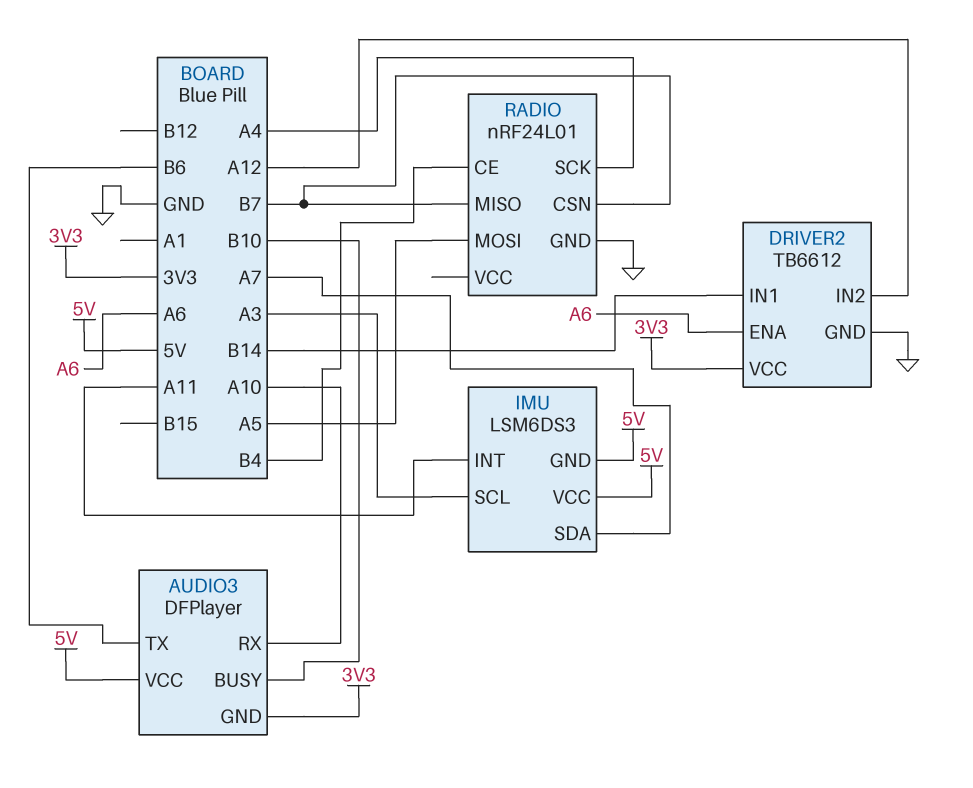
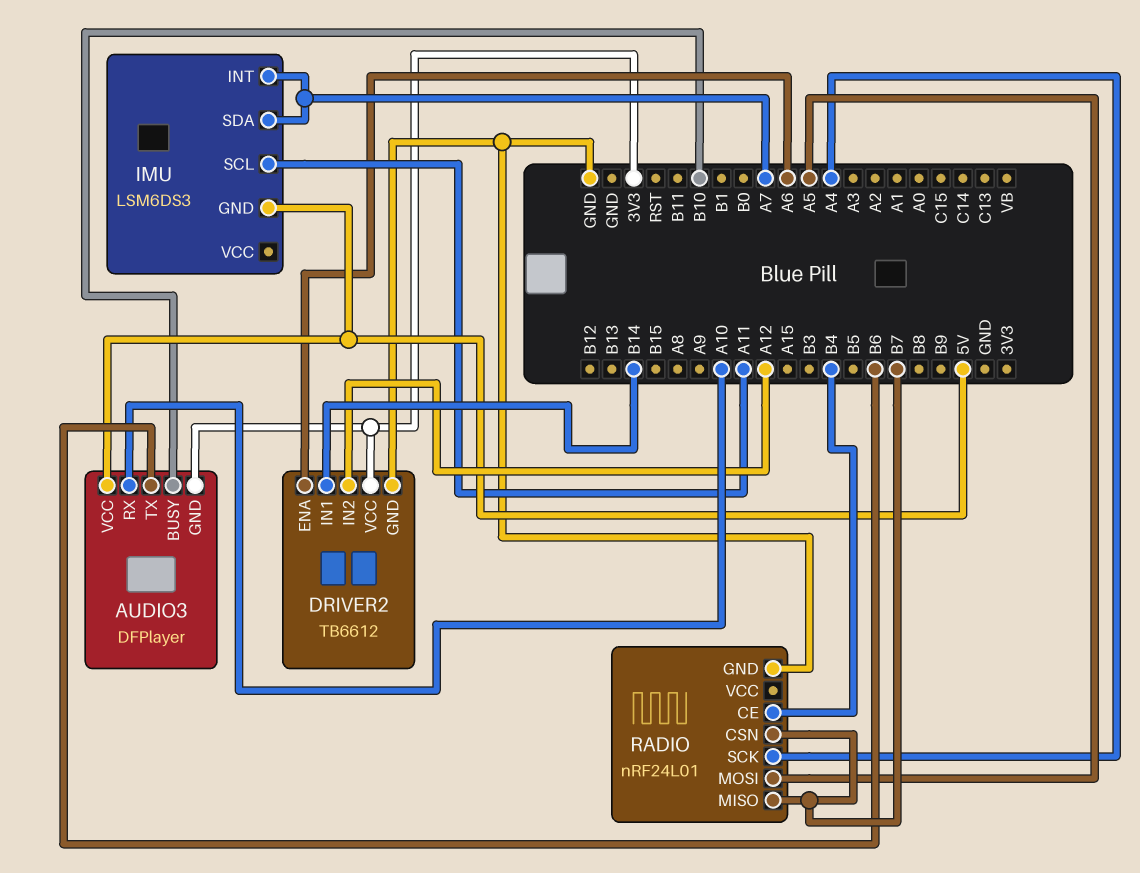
IMU pin INT: A11 -> A7
IMU pin SCL: A3 -> A11
IMU pin VCC: 5V -> none

